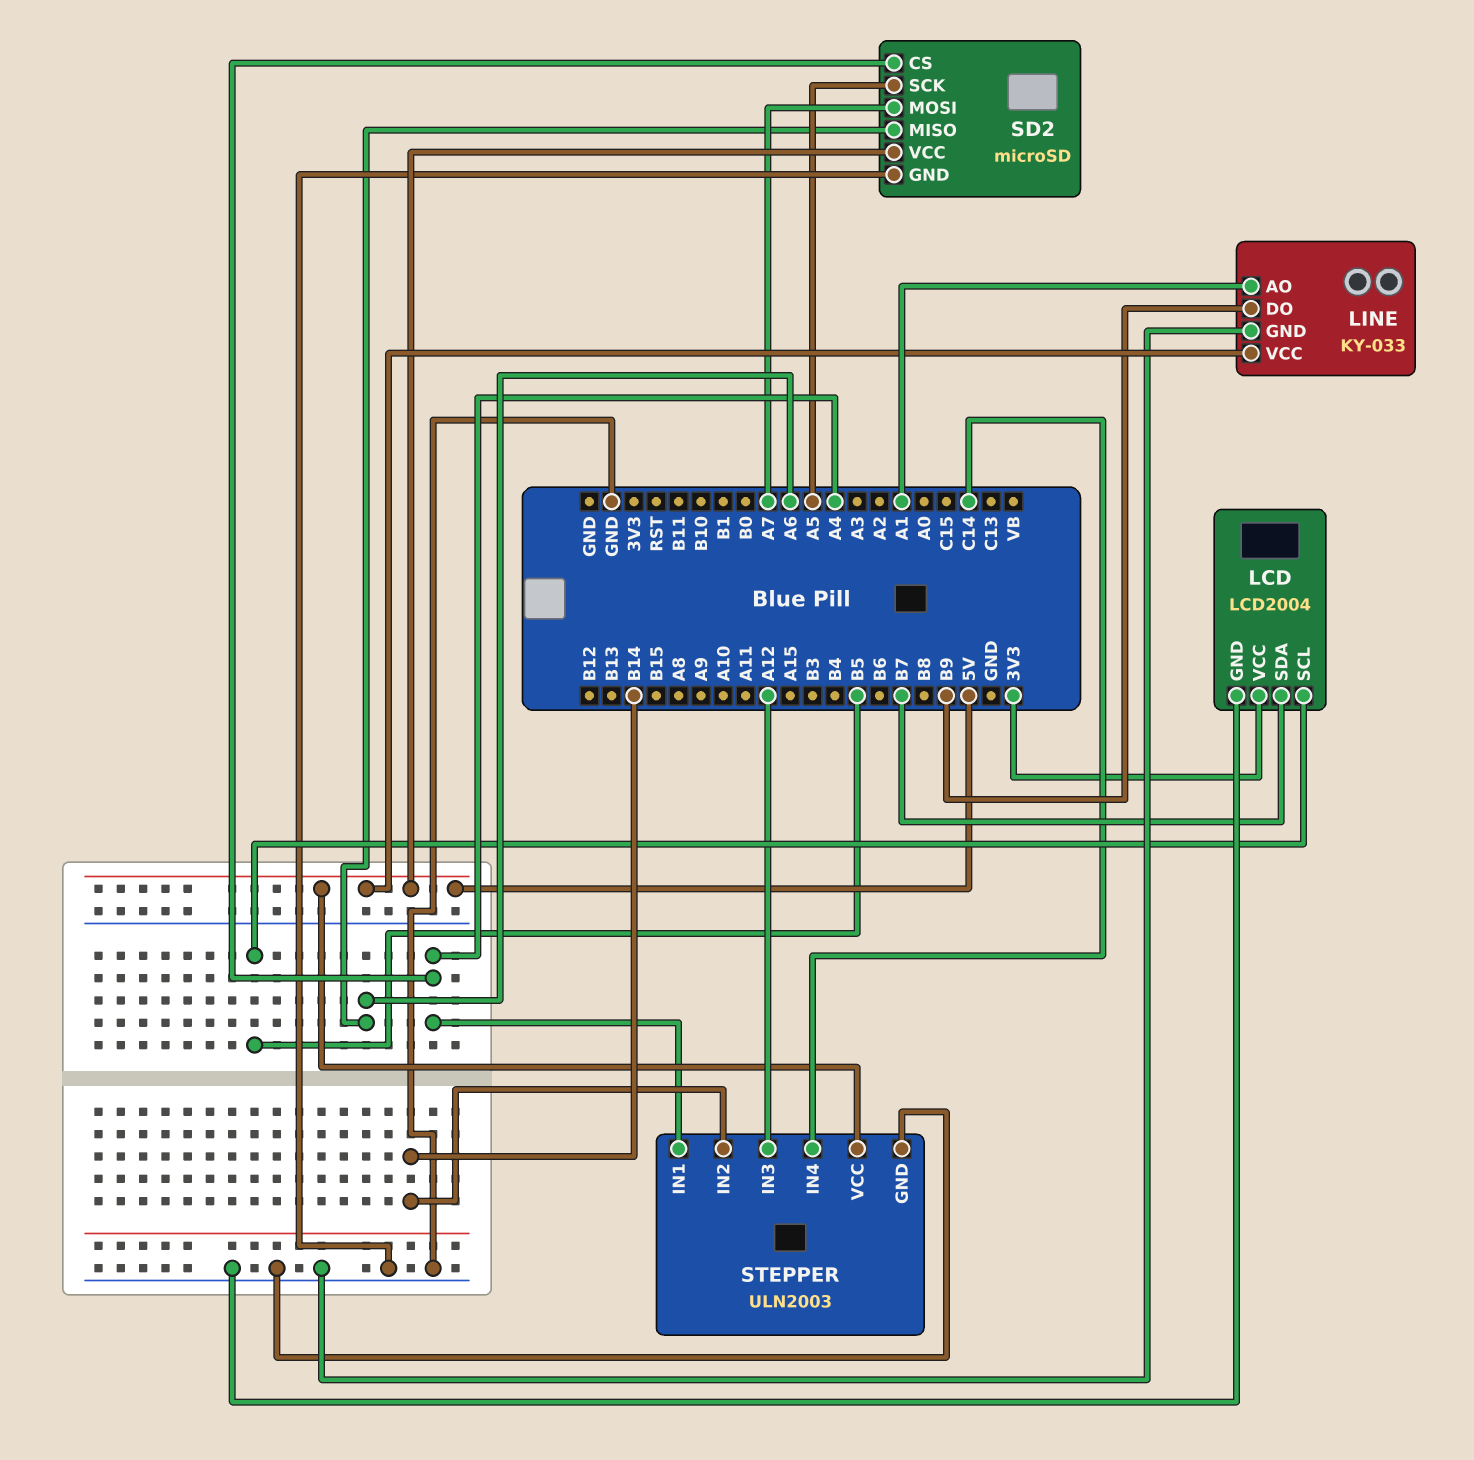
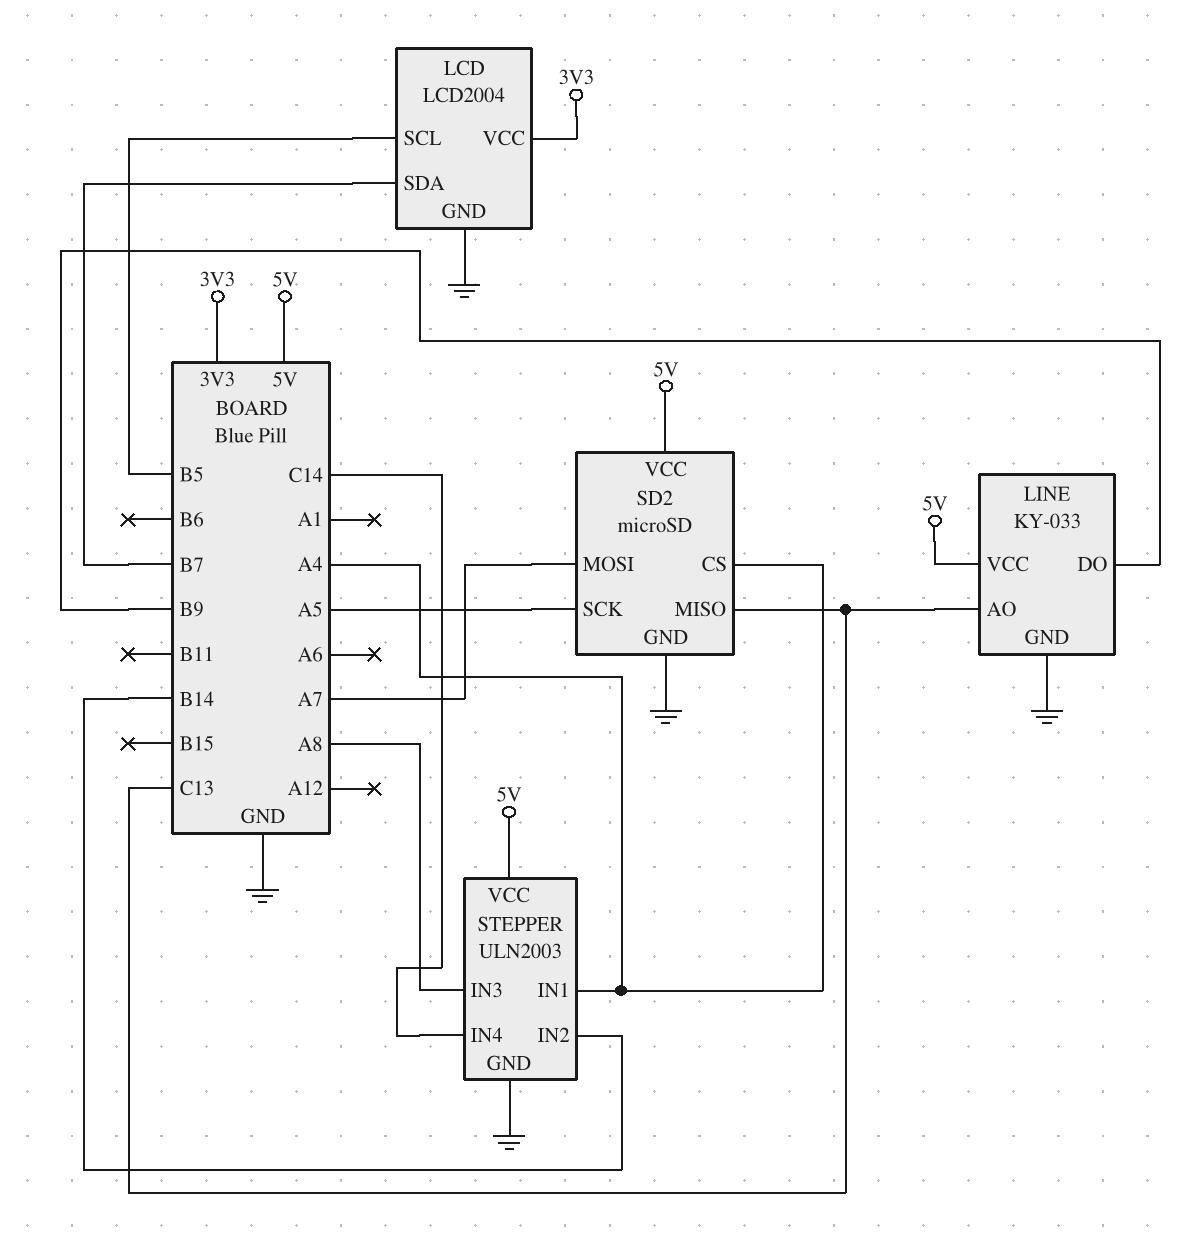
LINE pin AO: A1 -> C13
SD2 pin MISO: A6 -> C13
STEPPER pin IN3: A12 -> A8

